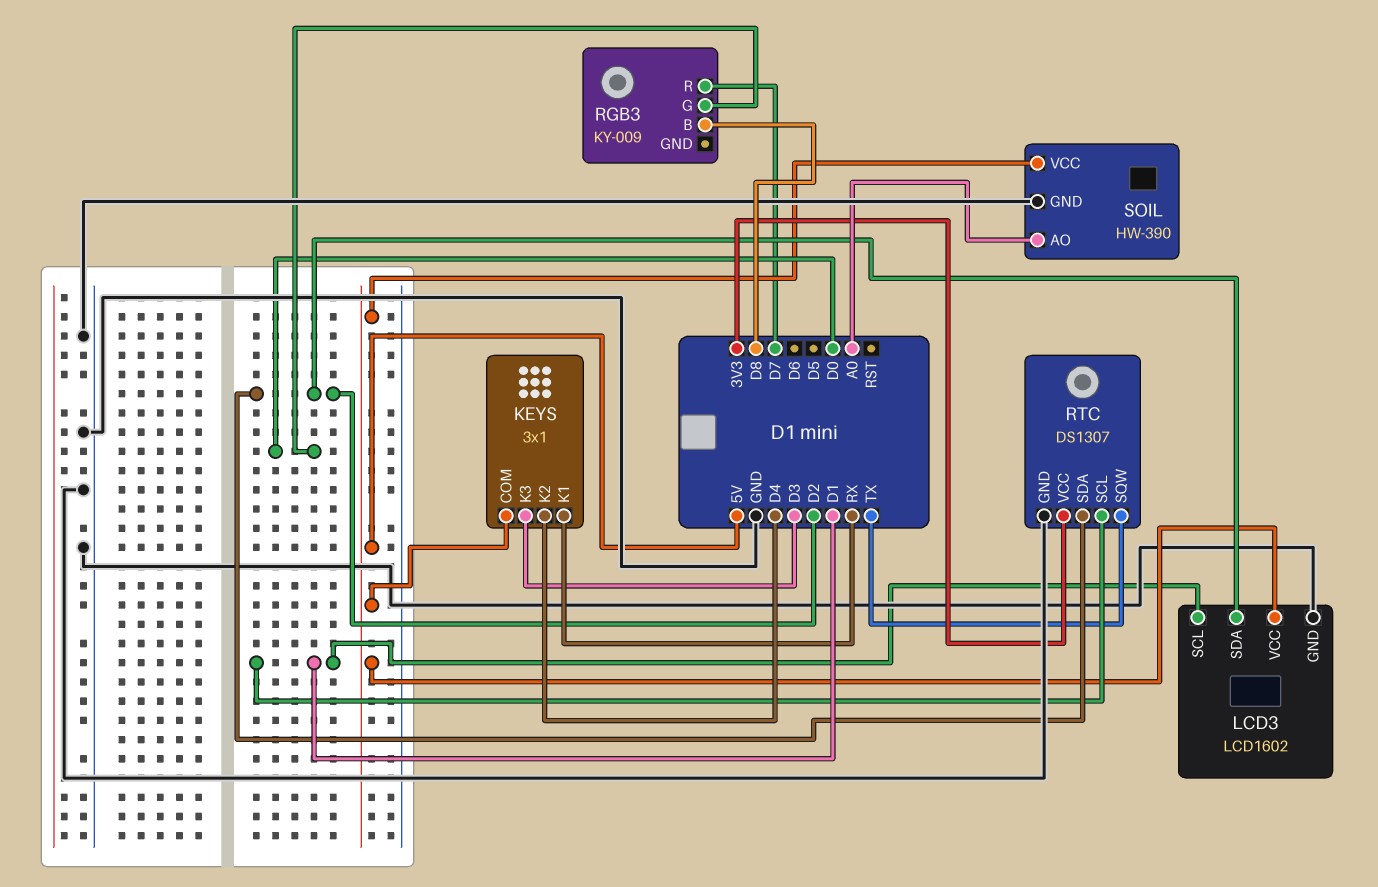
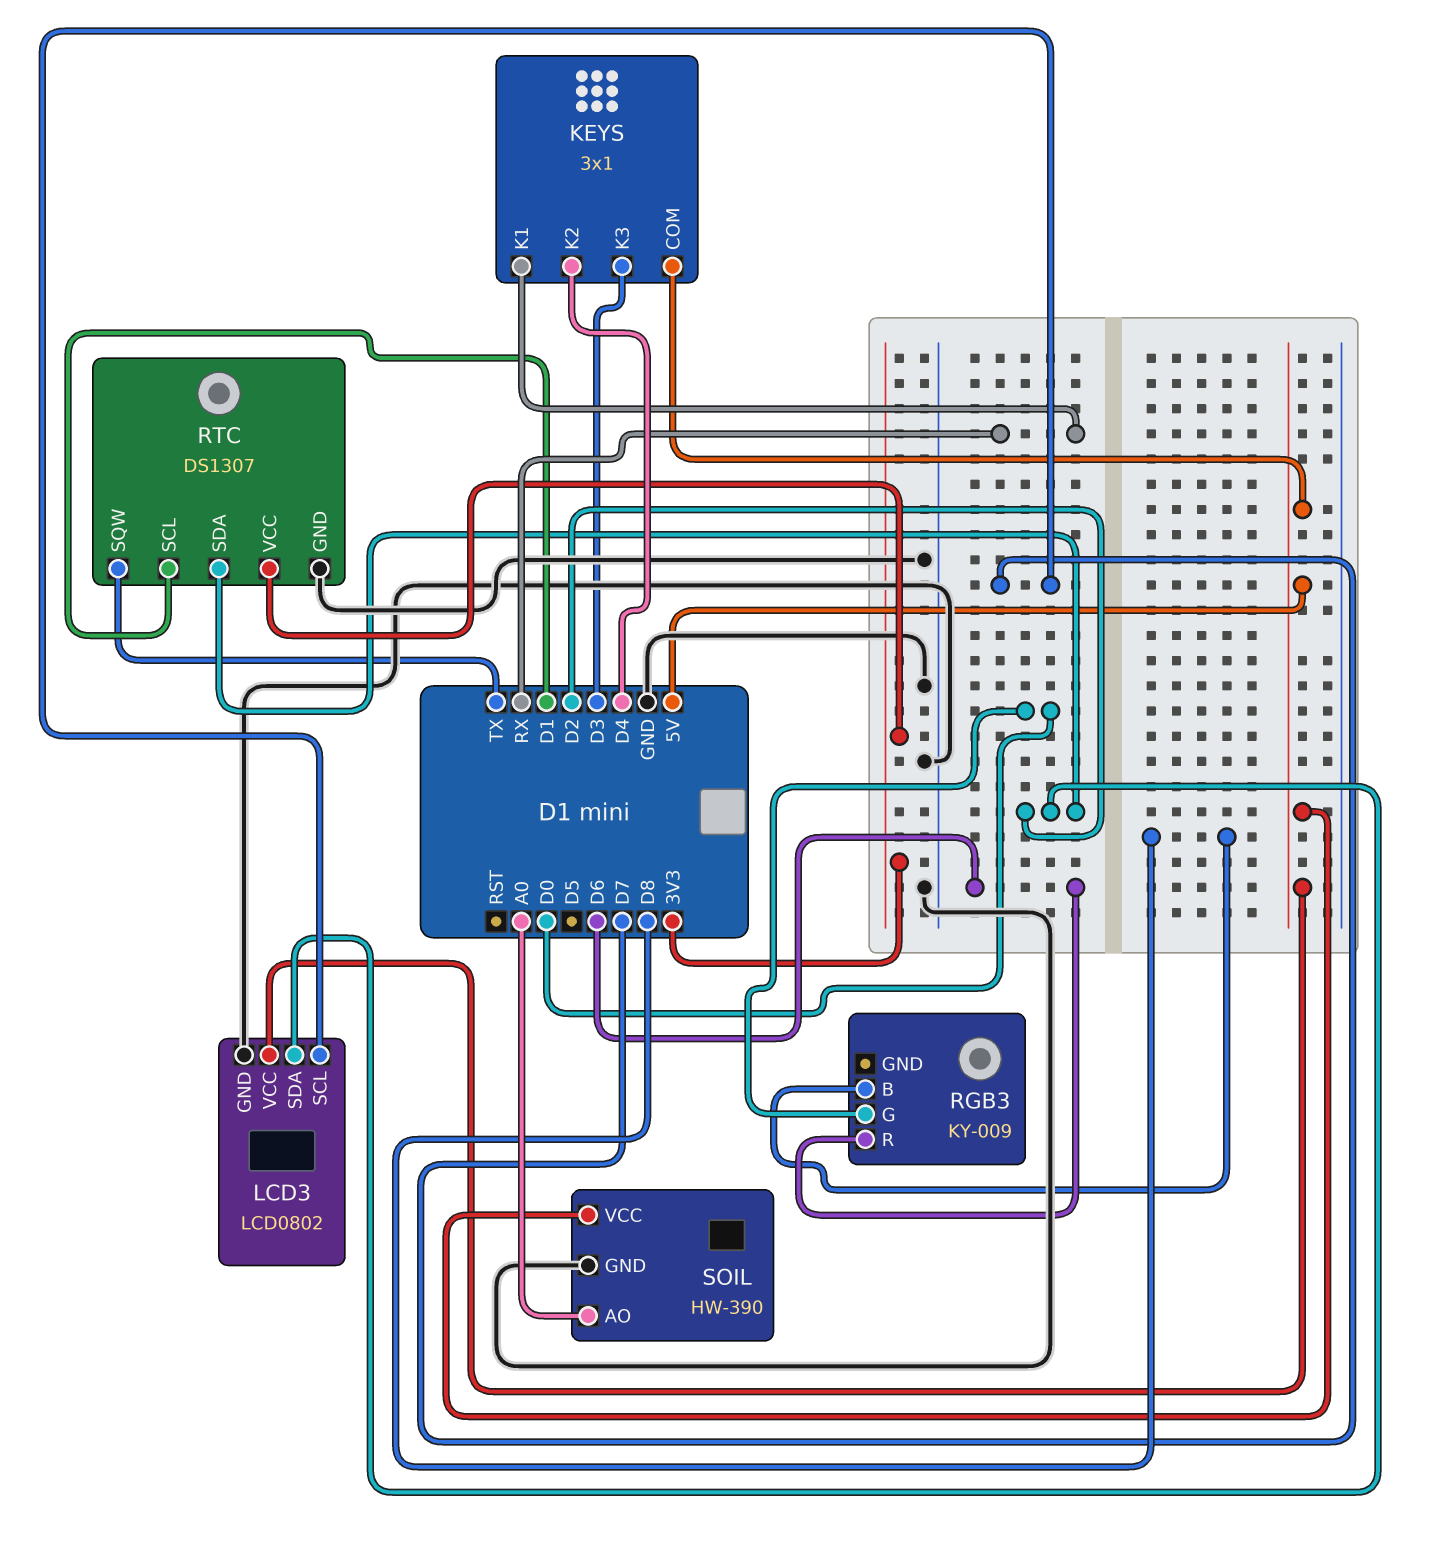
LCD3: LCD1602 -> LCD0802
LCD3 pin SCL: D1 -> D7
RGB3 pin R: D7 -> D6

